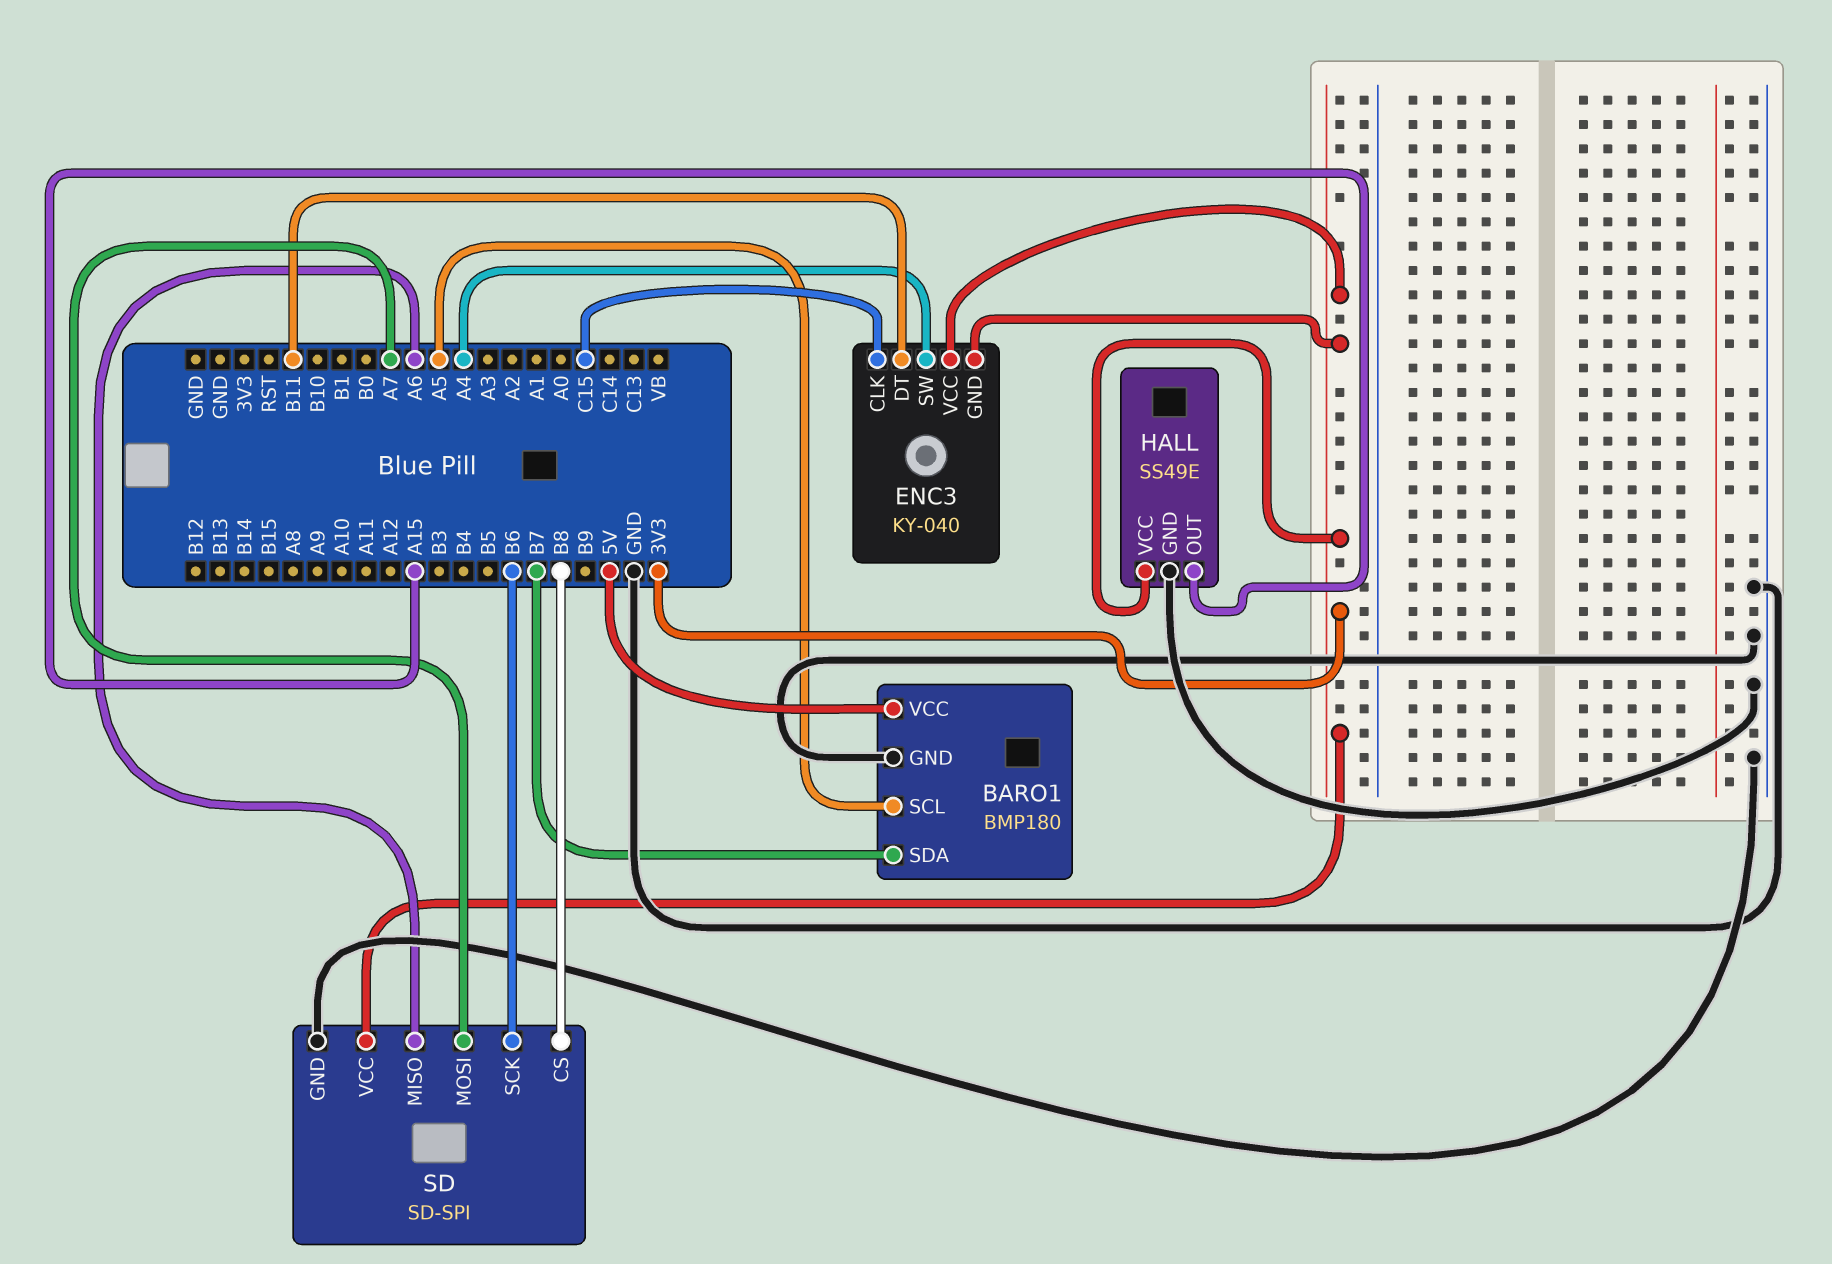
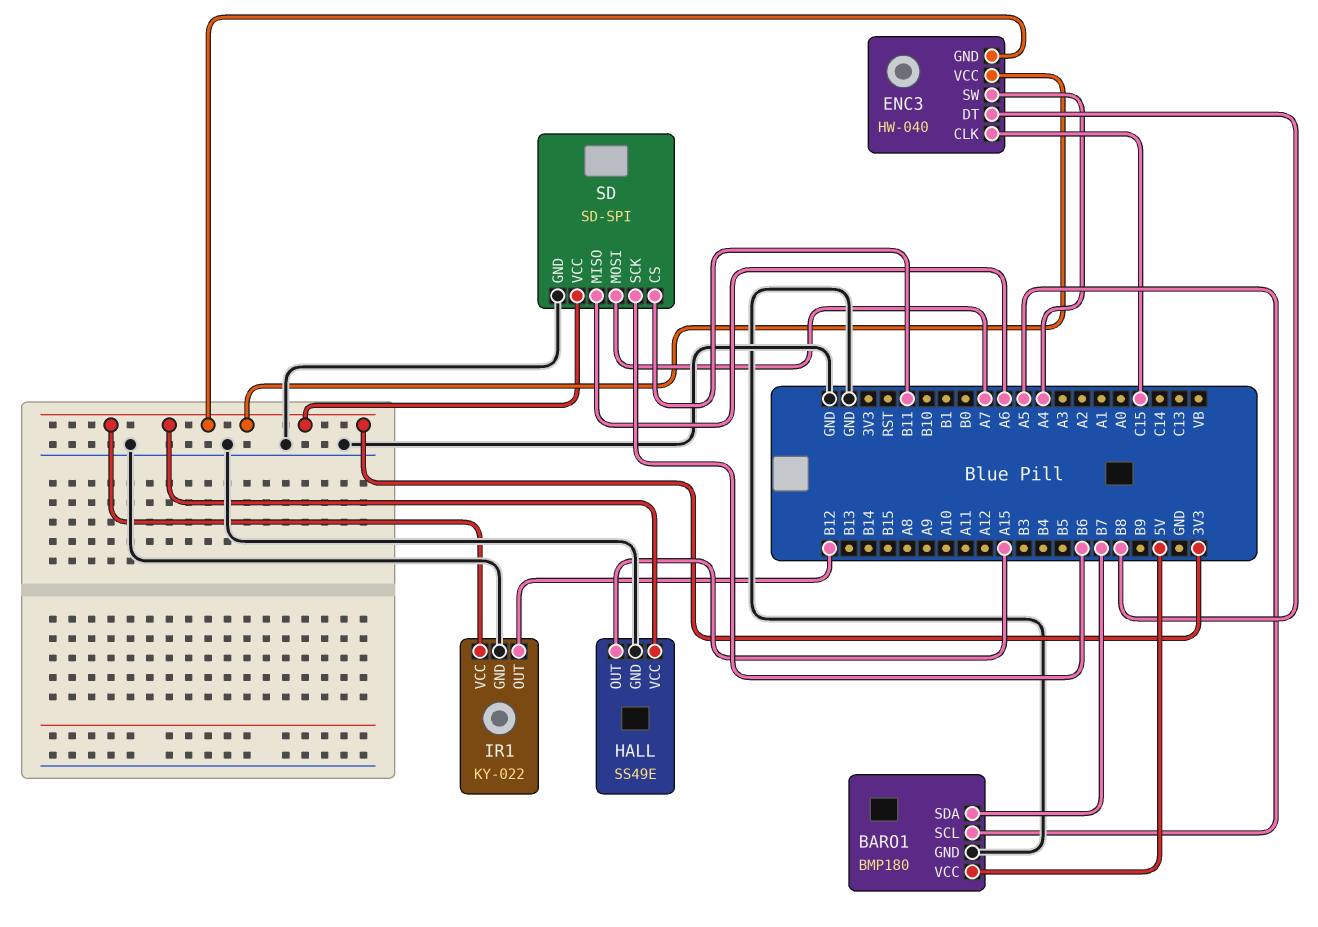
ENC3: KY-040 -> HW-040
ENC3 pin DT: B11 -> B8
IR1: none -> KY-022
IR1 pin GND: none -> GND
IR1 pin OUT: none -> B12
IR1 pin VCC: none -> 3V3
SD pin CS: B8 -> B11

